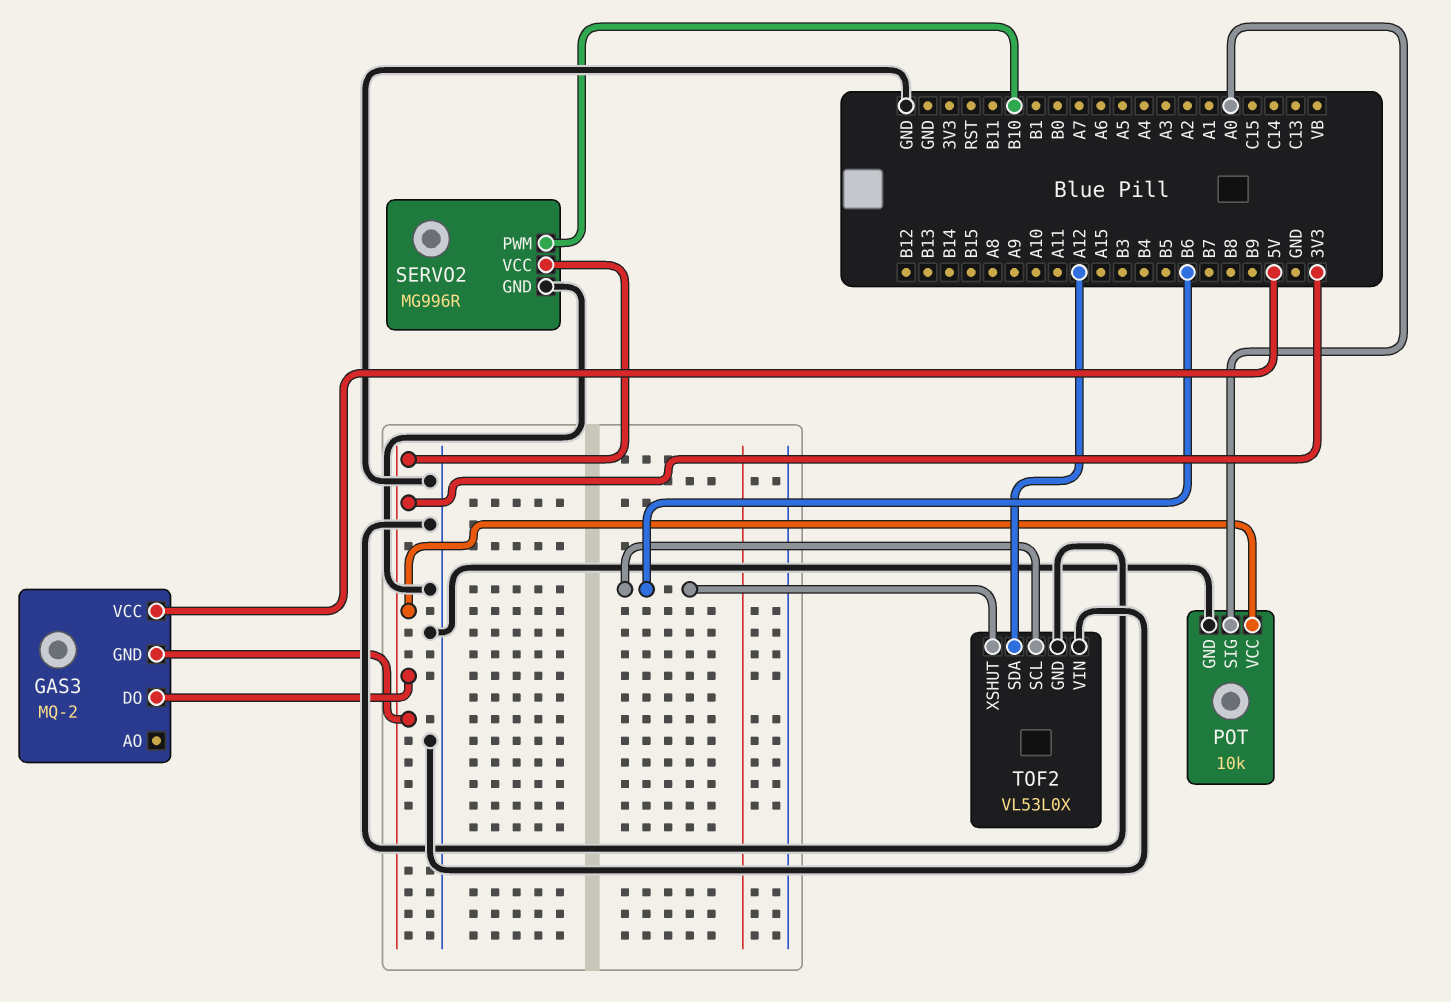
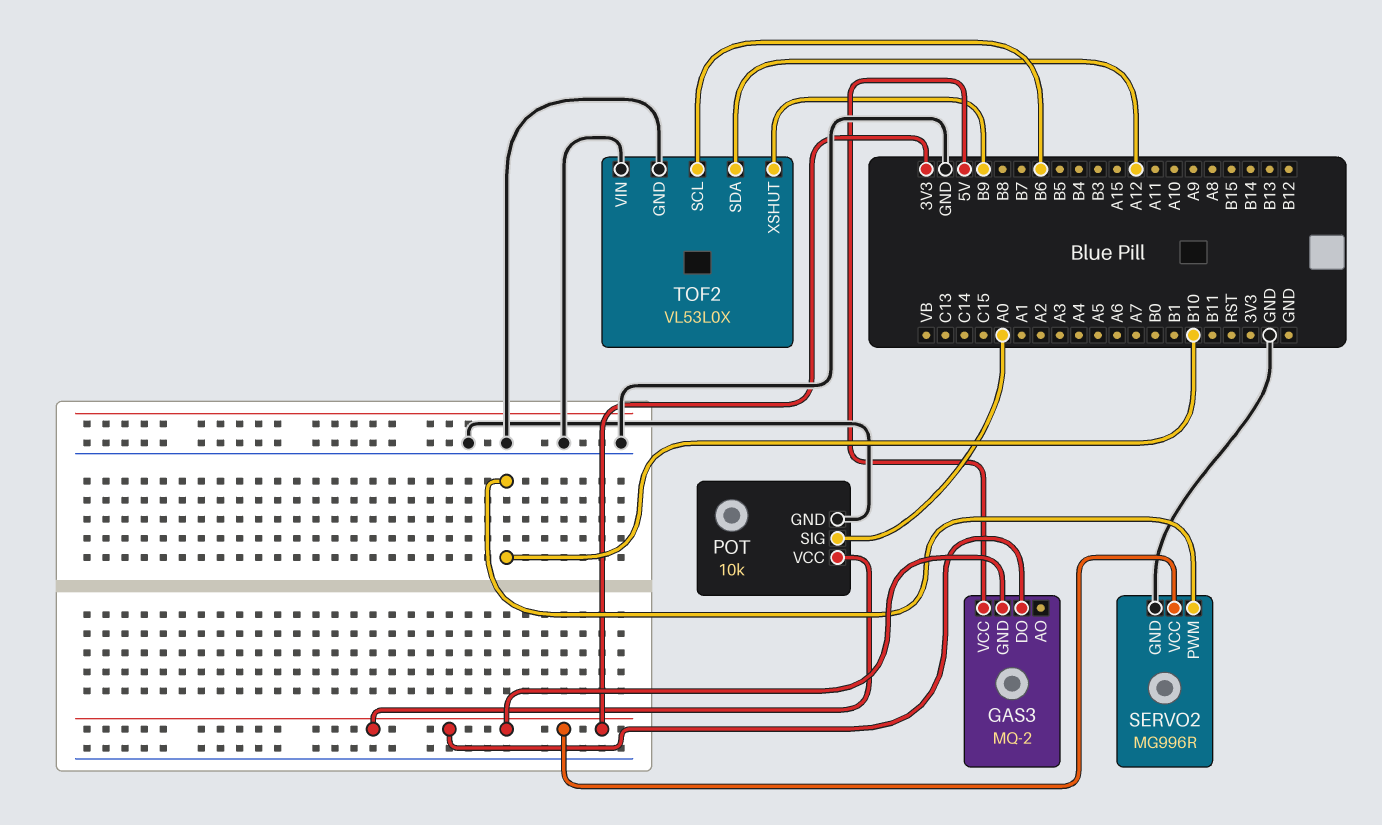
TOF2 pin XSHUT: B6 -> B9

